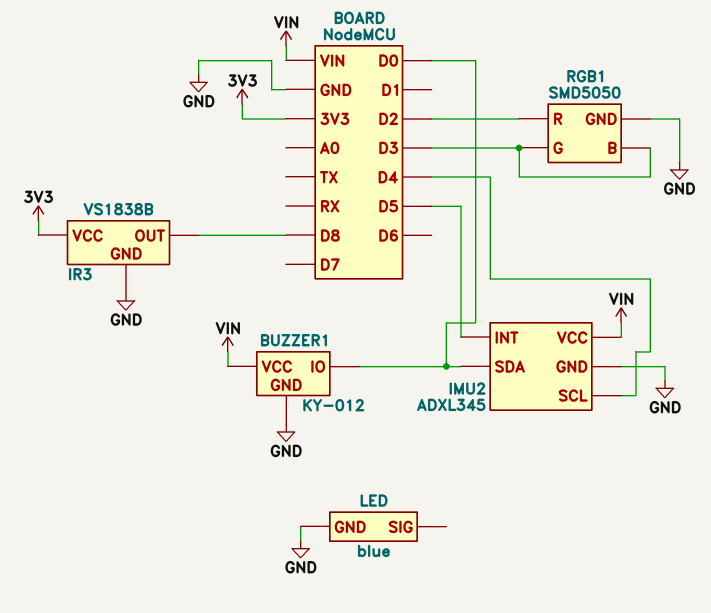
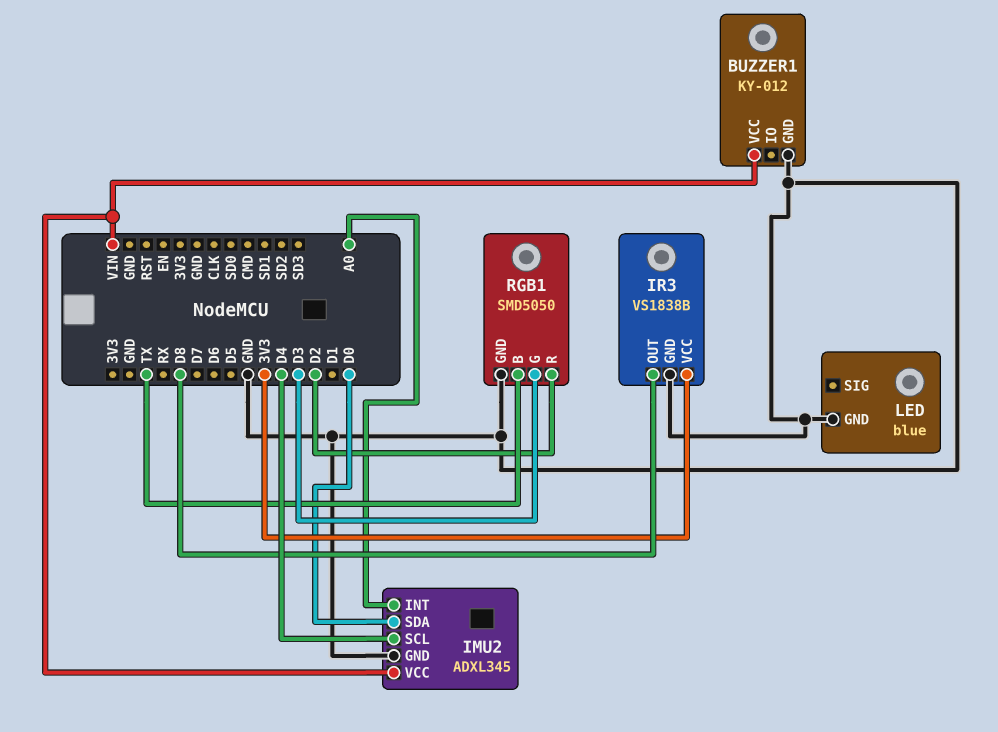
BUZZER1 pin IO: D0 -> none
IMU2 pin INT: D5 -> A0
RGB1 pin B: D3 -> TX

